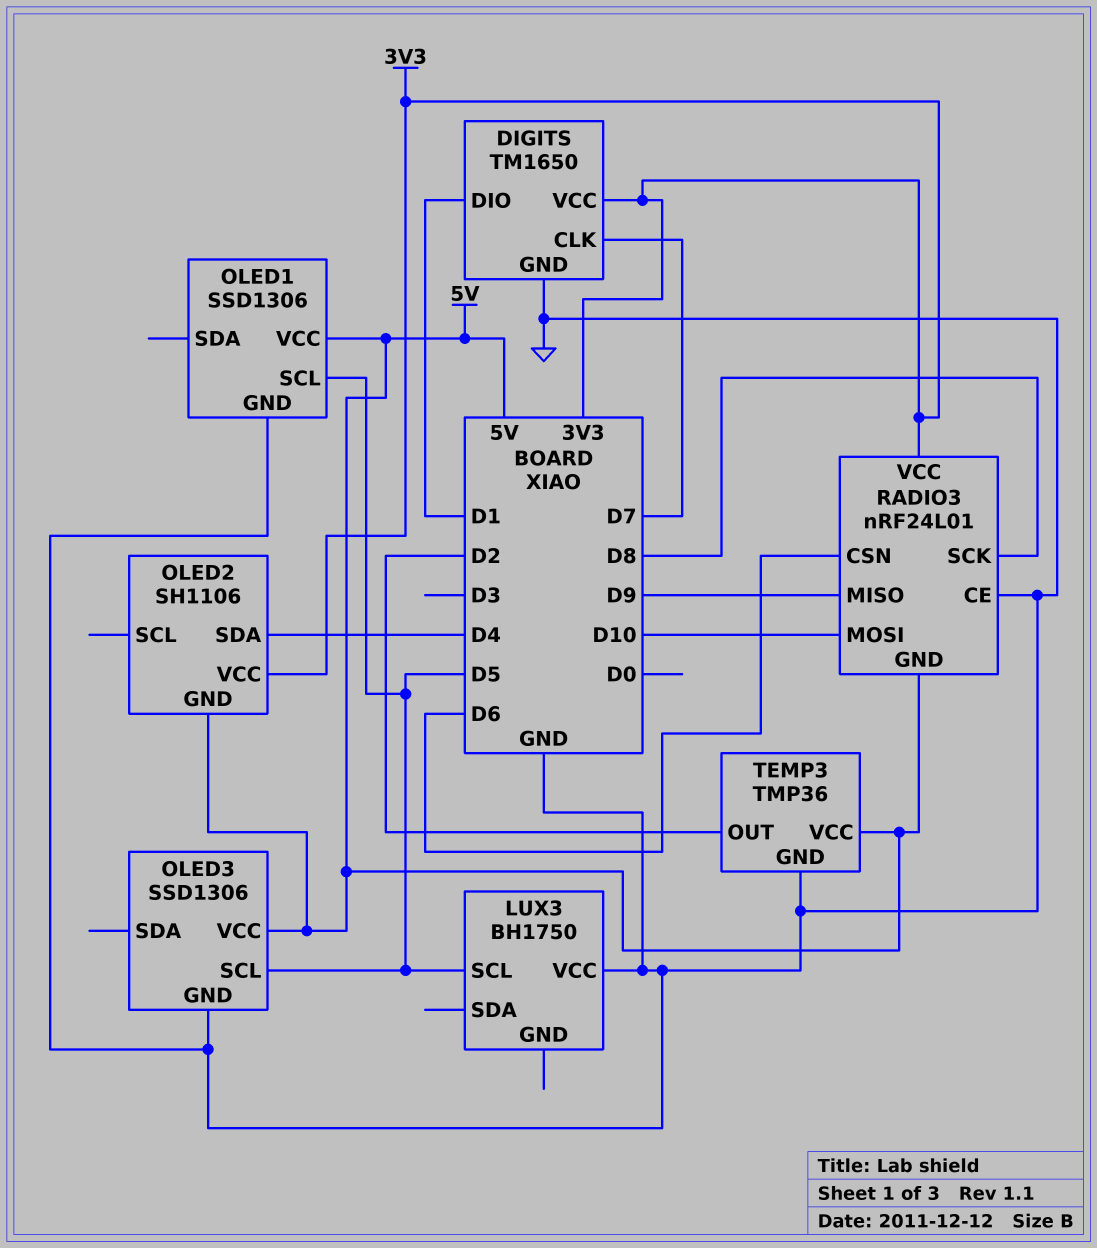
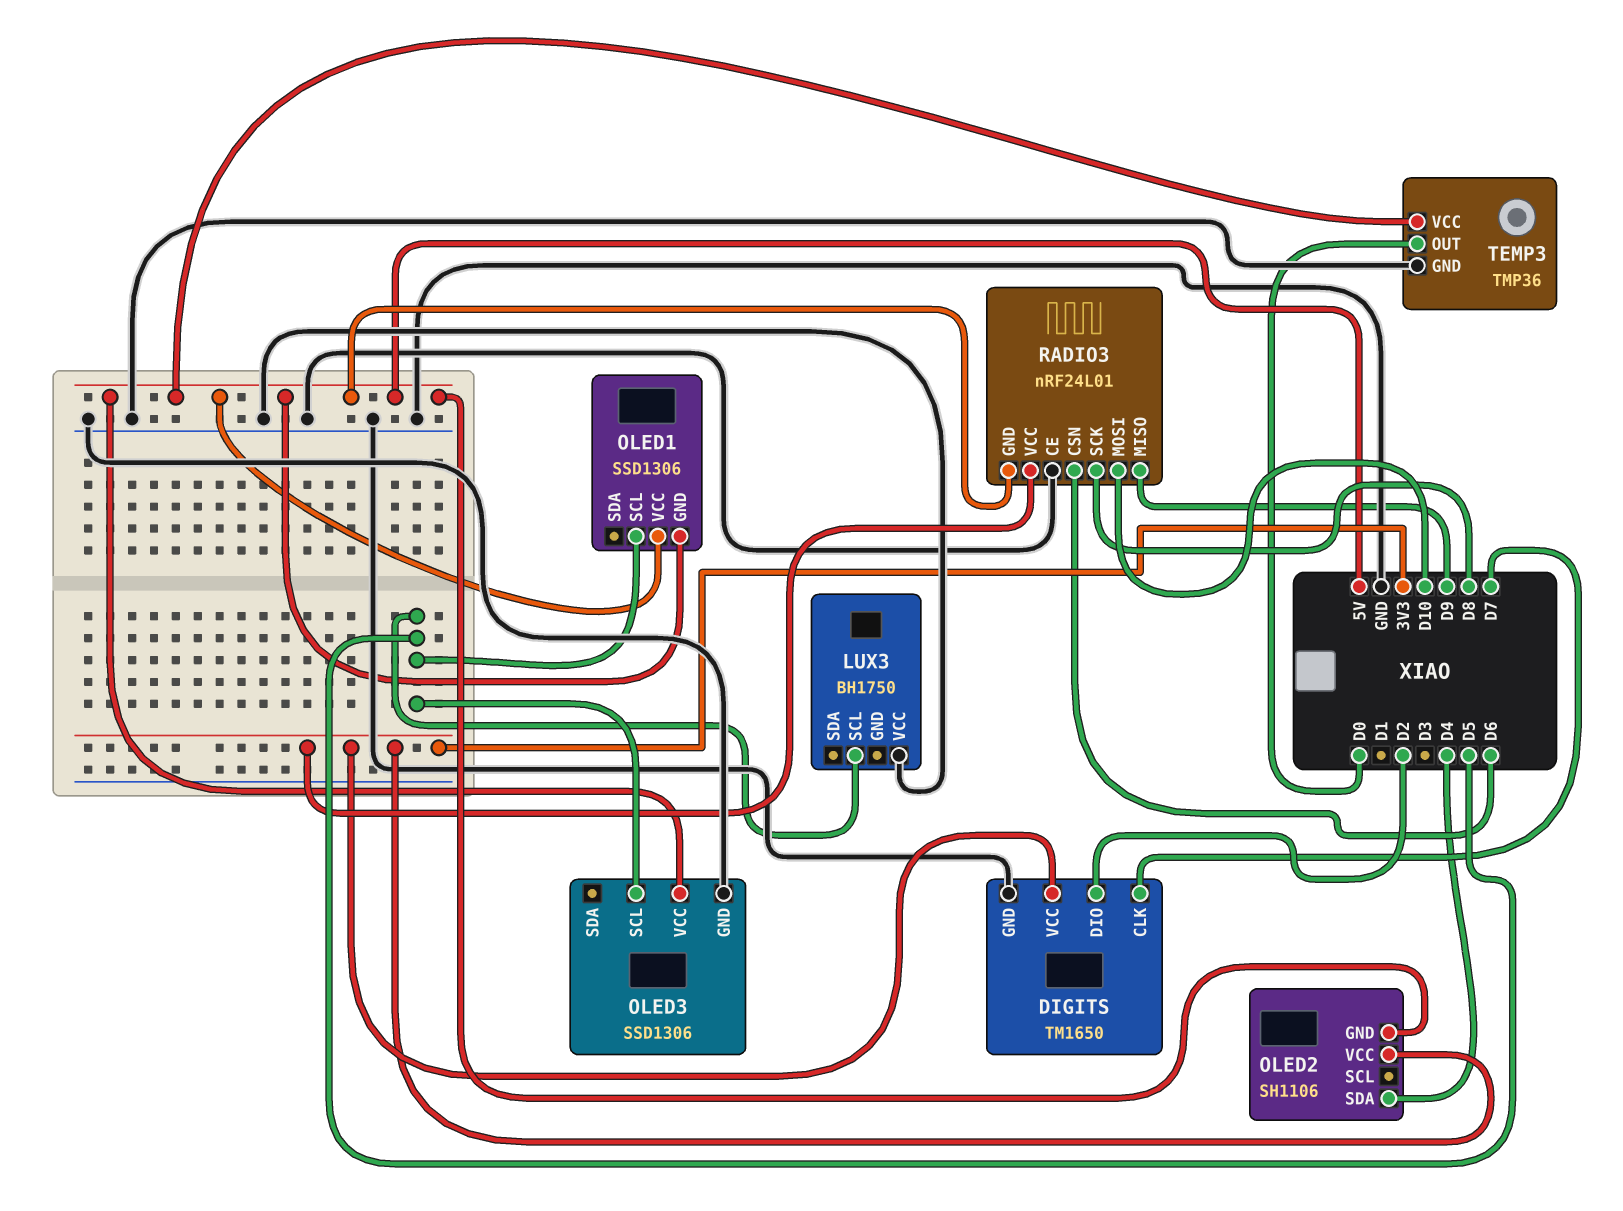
DIGITS pin DIO: D1 -> D2
OLED1 pin GND: GND -> 5V
TEMP3 pin OUT: D2 -> D0

